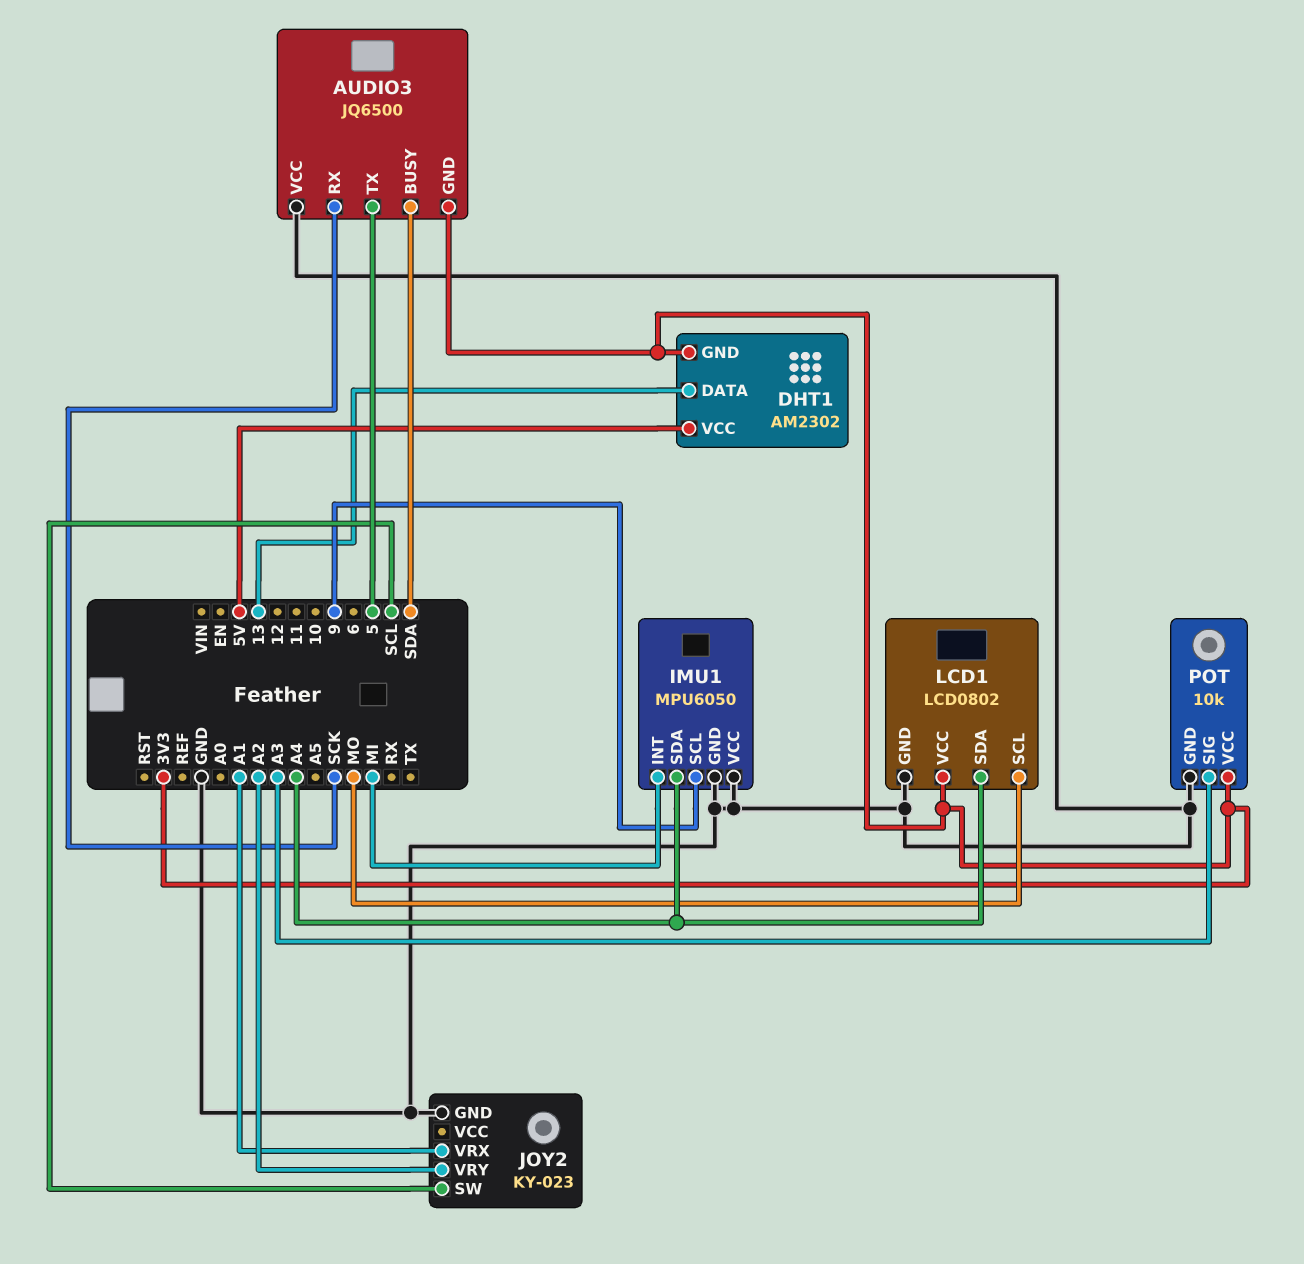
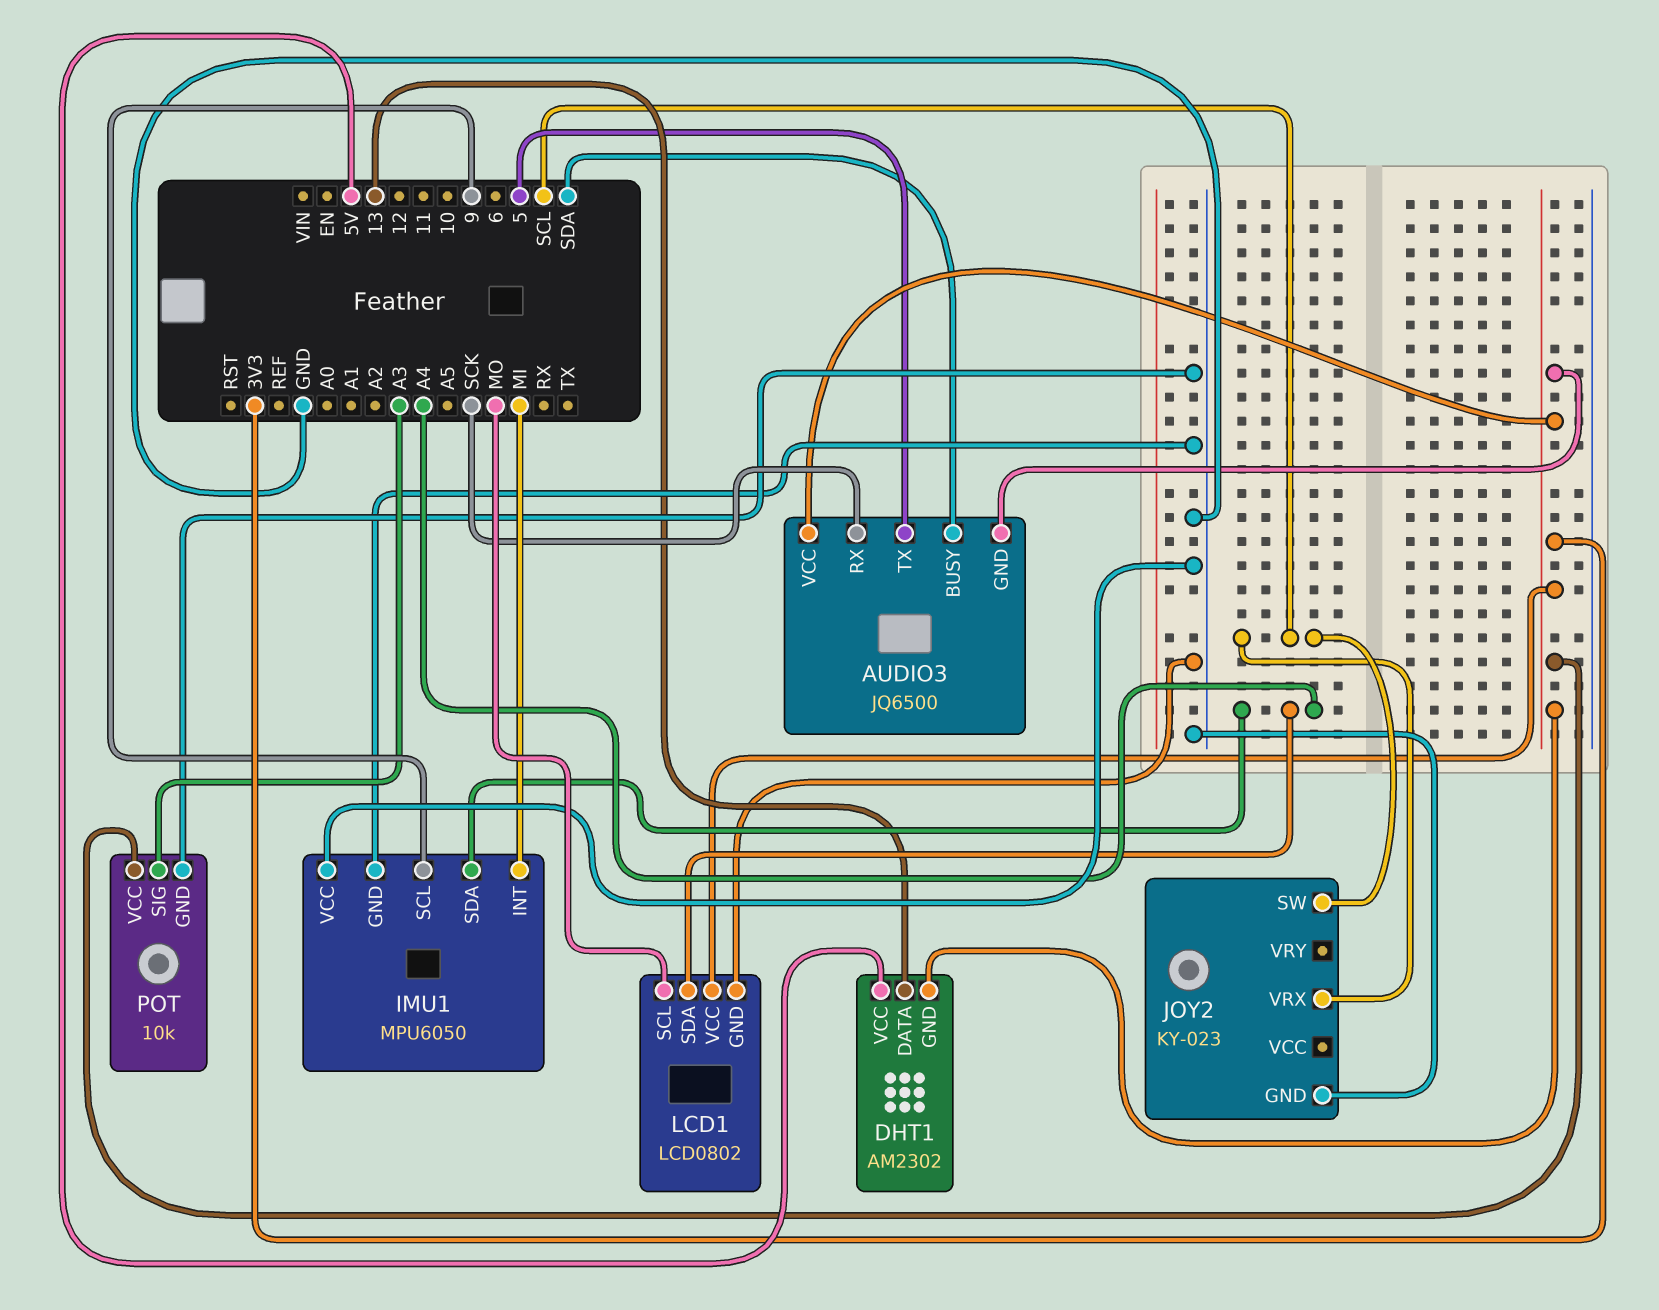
AUDIO3 pin VCC: GND -> 3V3
JOY2 pin VRX: A1 -> SCL
JOY2 pin VRY: A2 -> none

